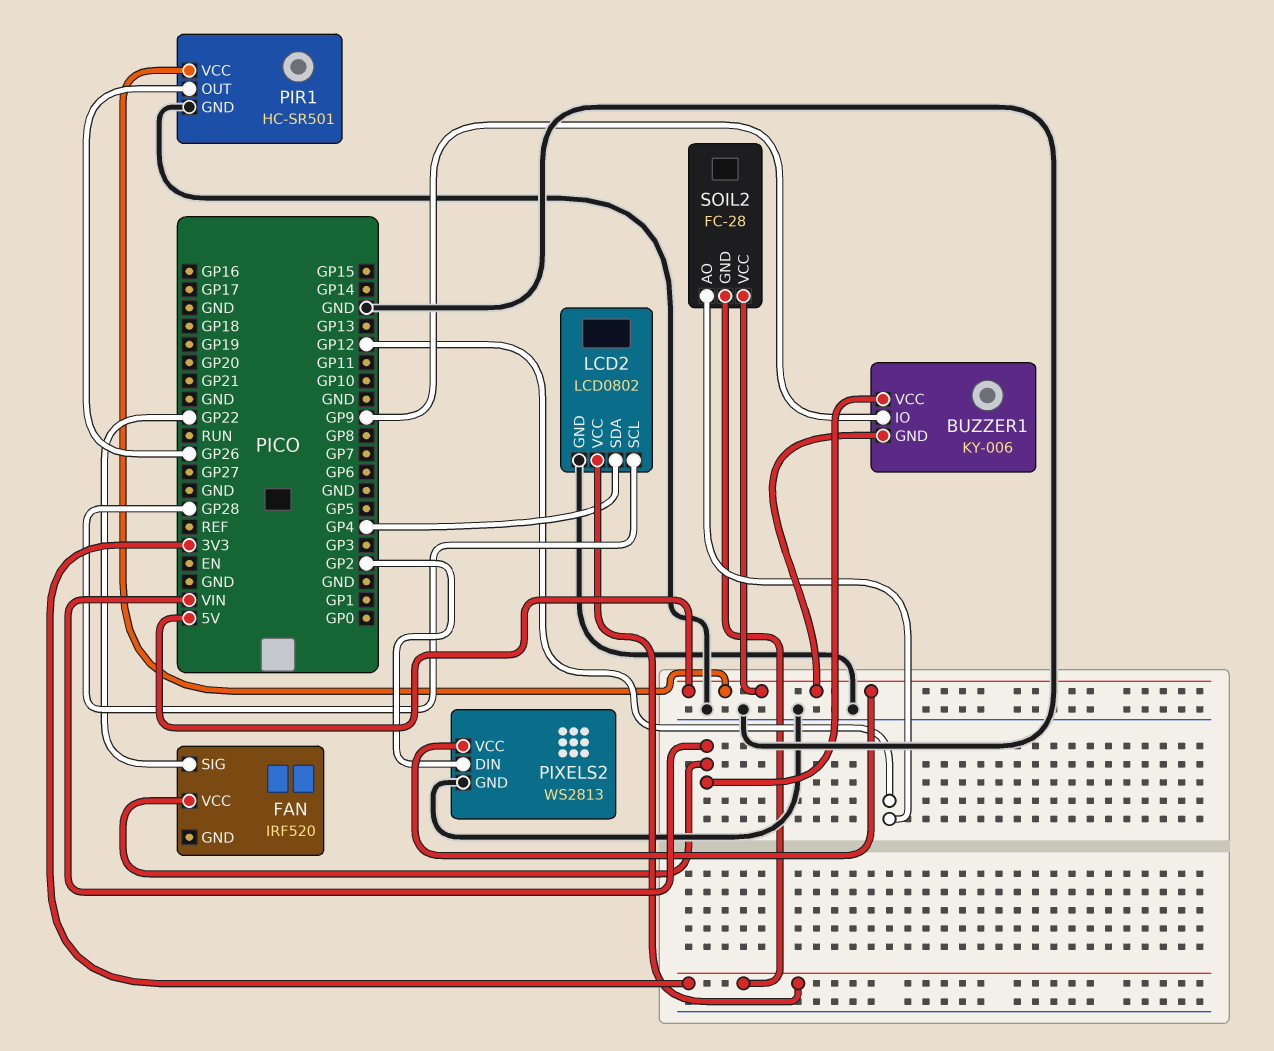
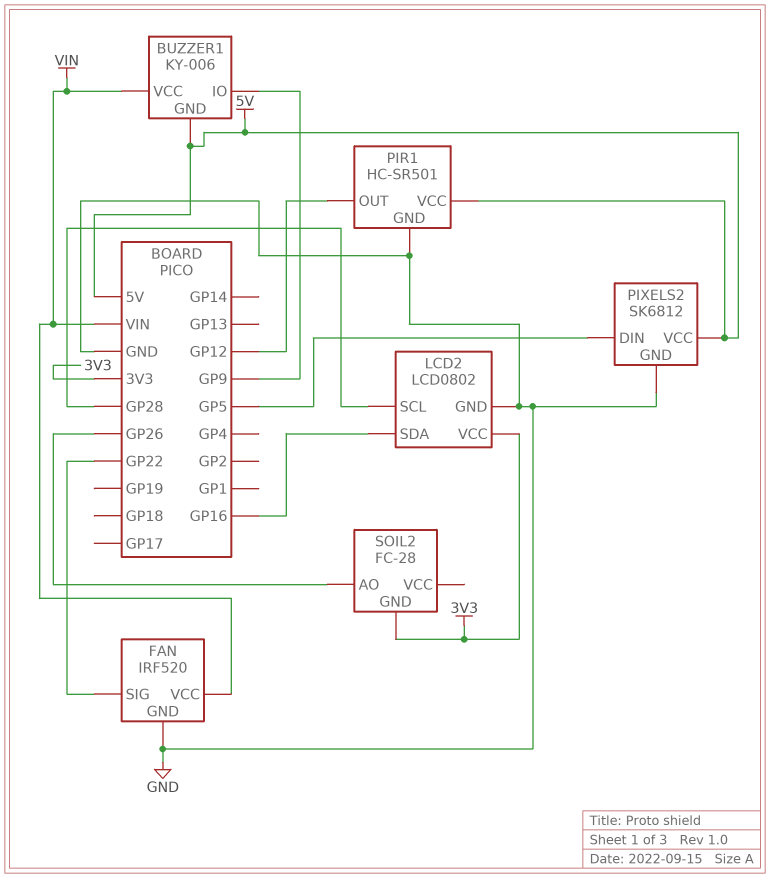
FAN pin GND: none -> GND
LCD2 pin SDA: GP4 -> GP16
PIR1 pin OUT: GP26 -> GP12
PIXELS2: WS2813 -> SK6812
PIXELS2 pin DIN: GP2 -> GP5
SOIL2 pin AO: GP12 -> GP26
SOIL2 pin VCC: 5V -> none

